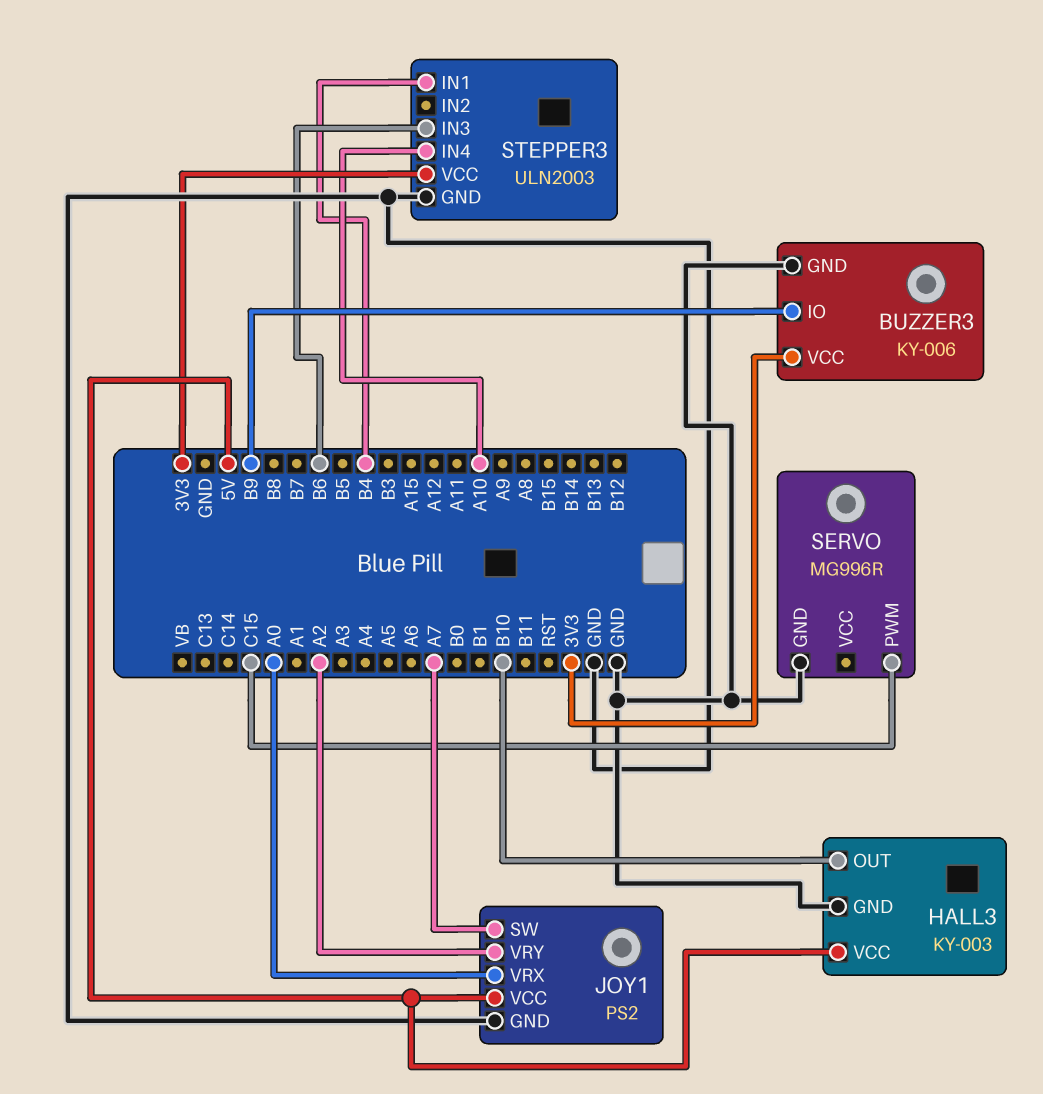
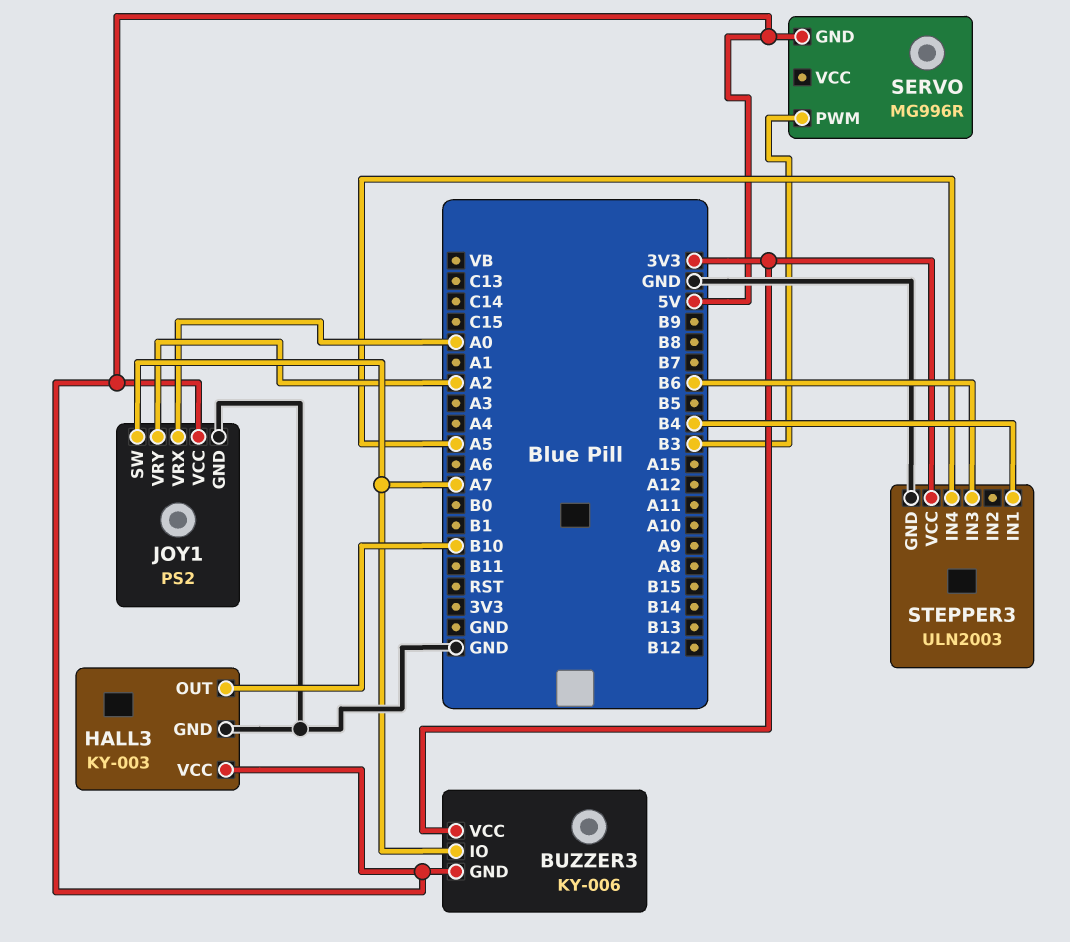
BUZZER3 pin GND: GND -> 5V
BUZZER3 pin IO: B9 -> A7
SERVO pin GND: GND -> 5V
SERVO pin PWM: C15 -> B3
STEPPER3 pin IN4: A10 -> A5

